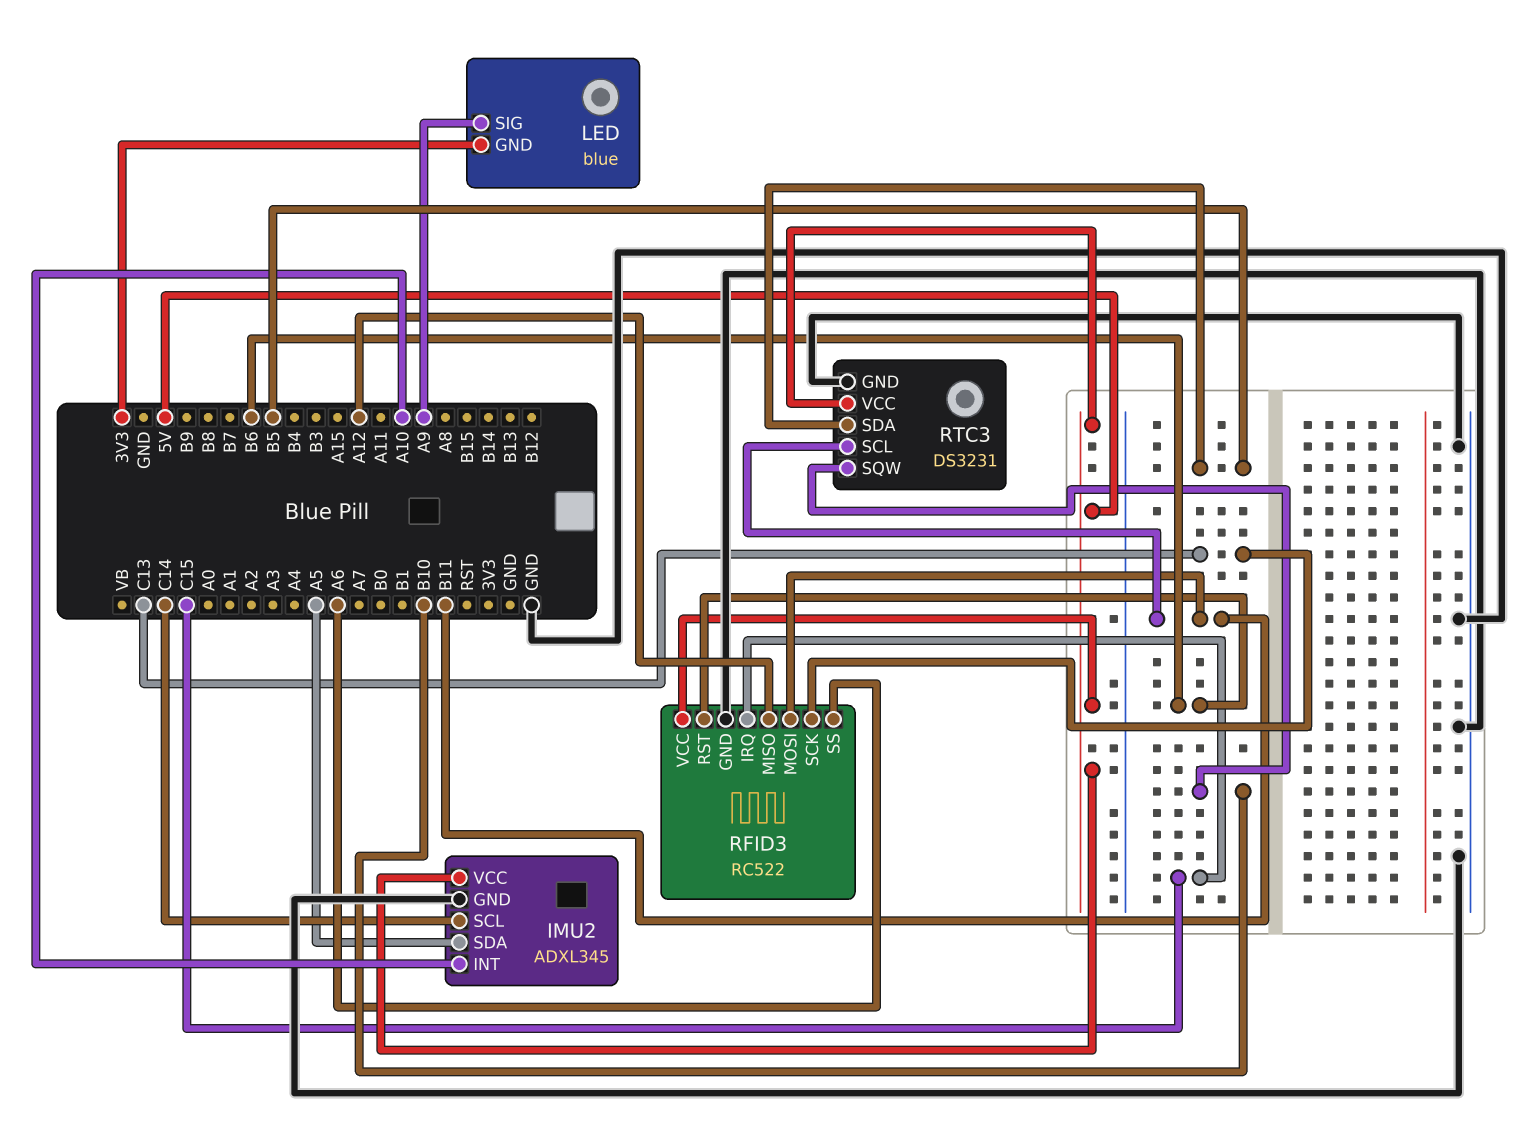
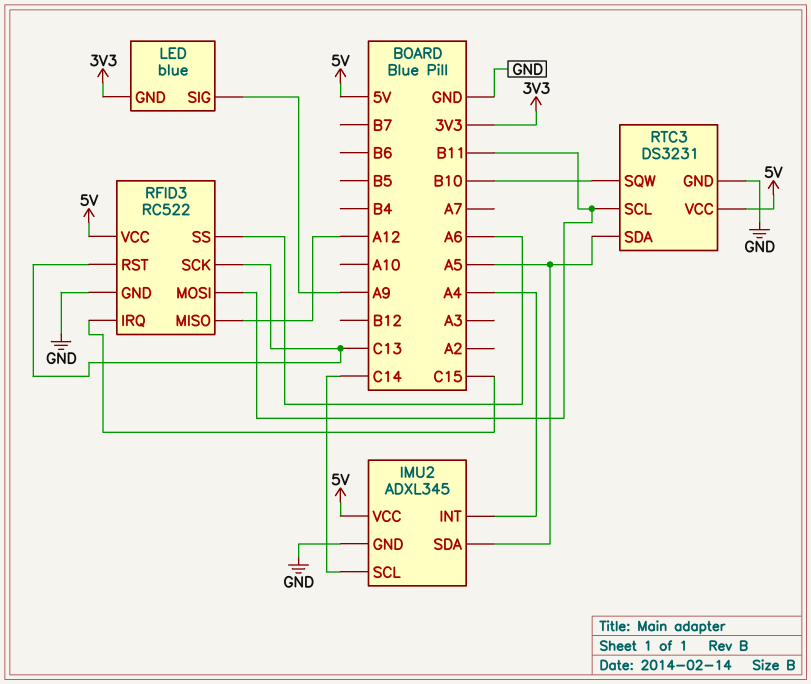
IMU2 pin INT: A10 -> A4
RFID3 pin RST: B6 -> C13
RTC3 pin SDA: B5 -> A5

